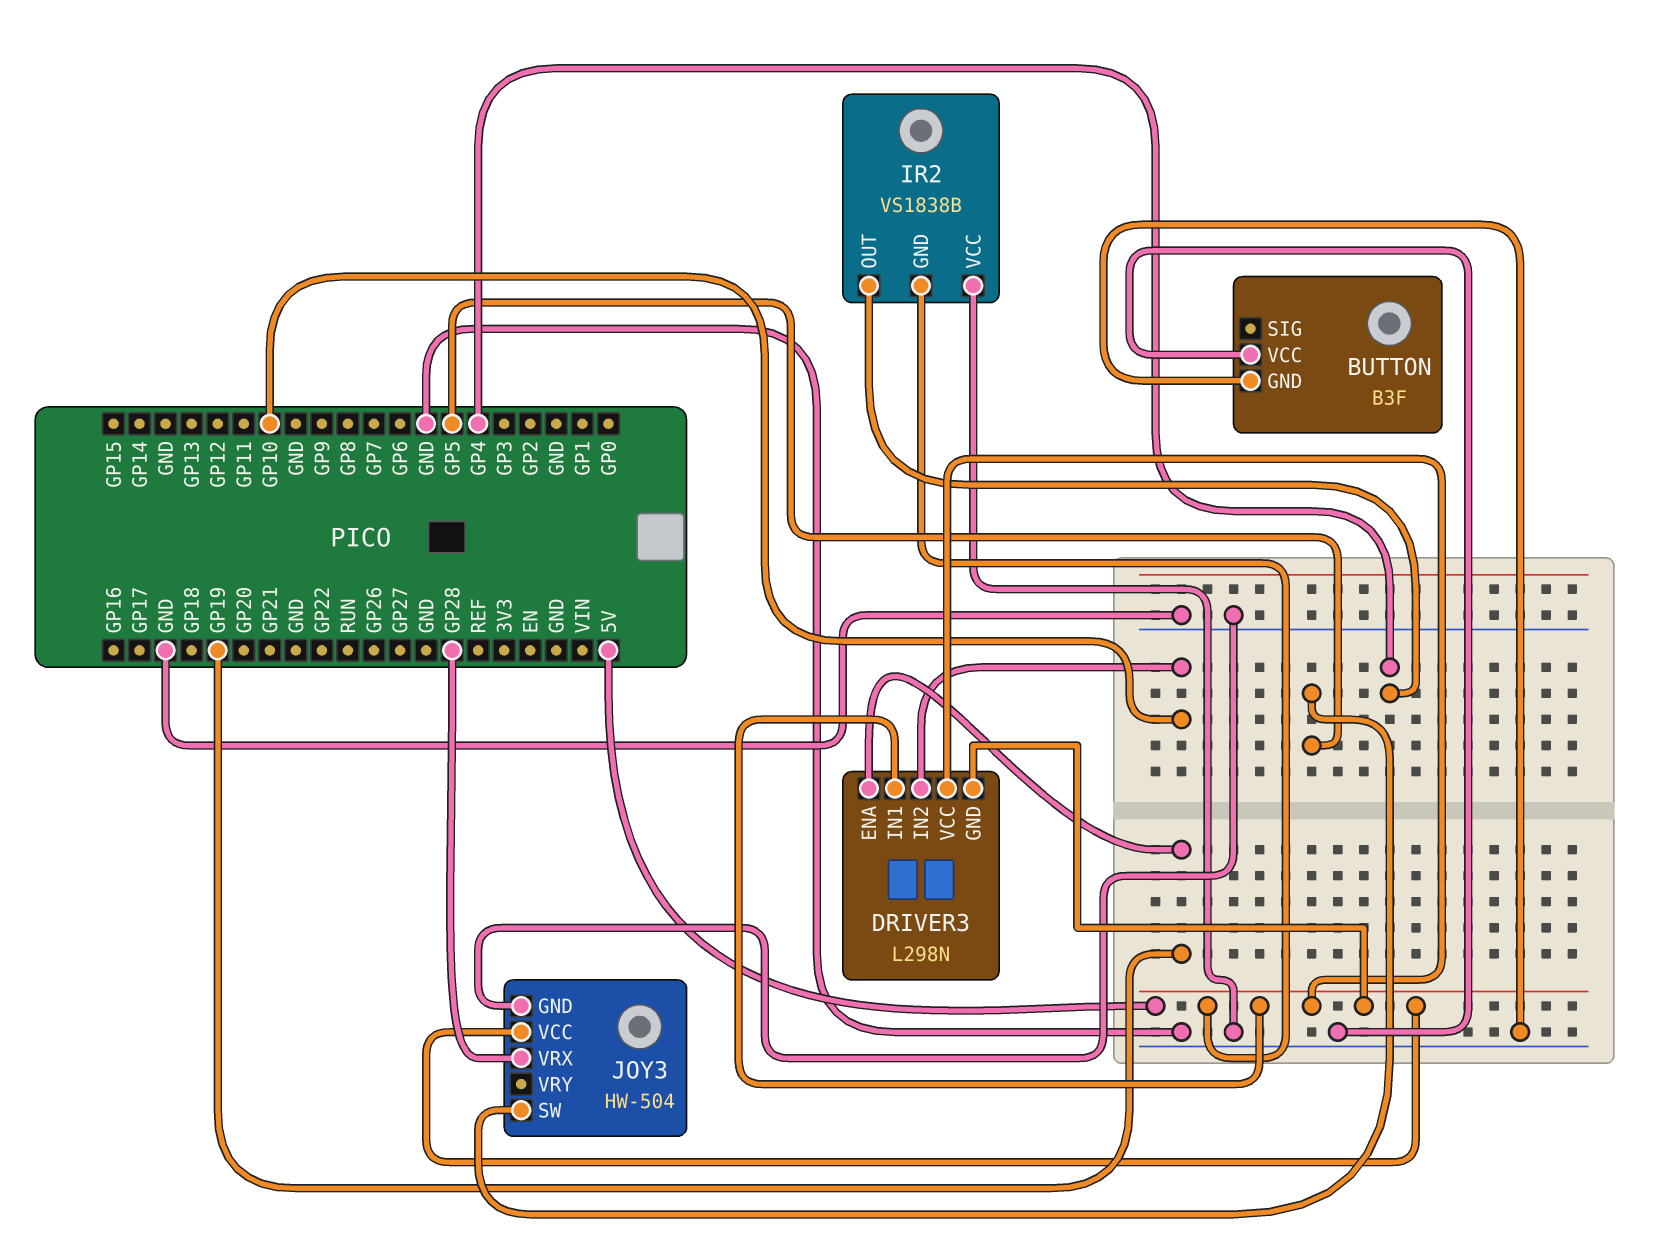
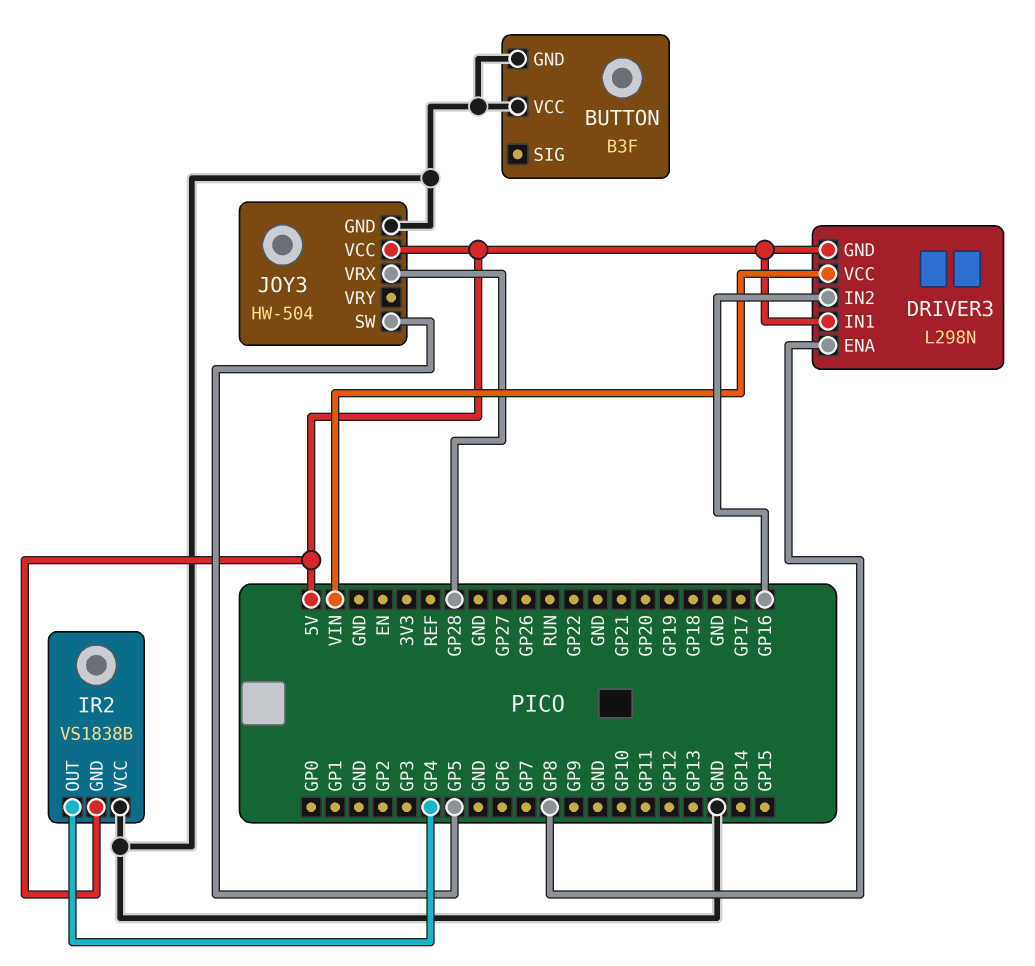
DRIVER3 pin ENA: GP19 -> GP8
DRIVER3 pin IN2: GP10 -> GP16
DRIVER3 pin VCC: 5V -> VIN

